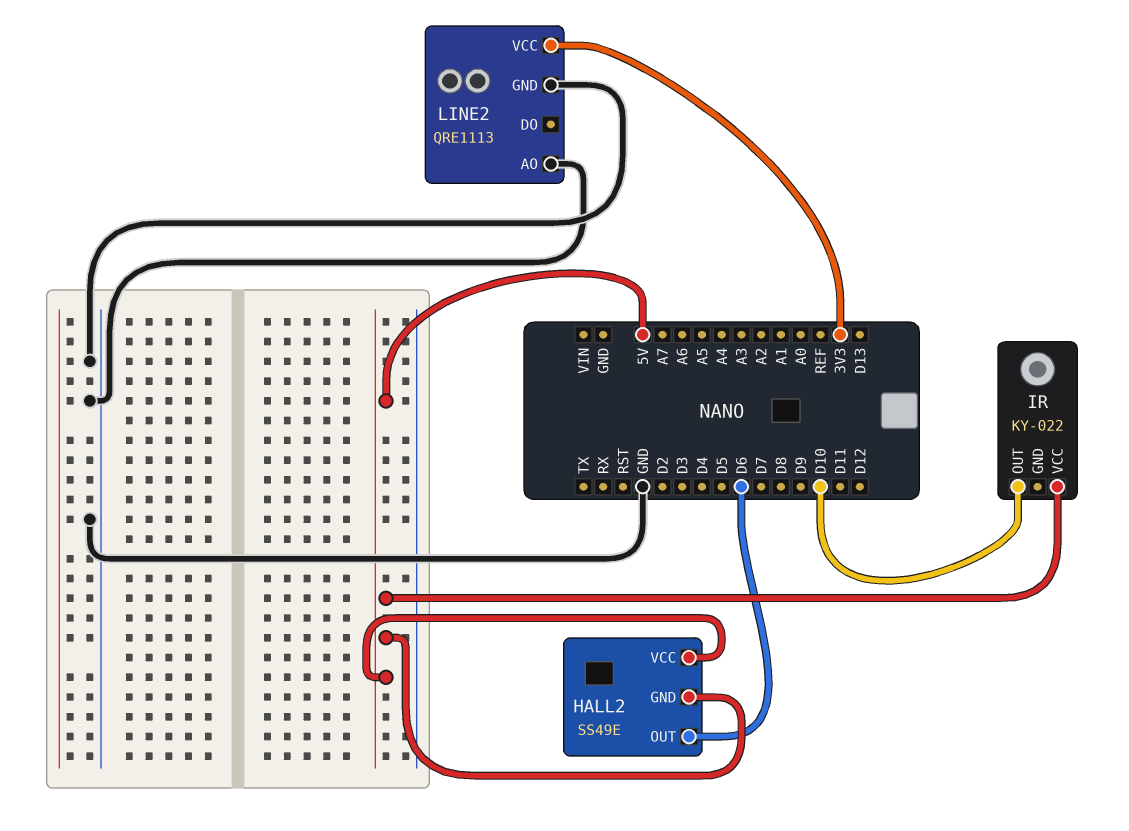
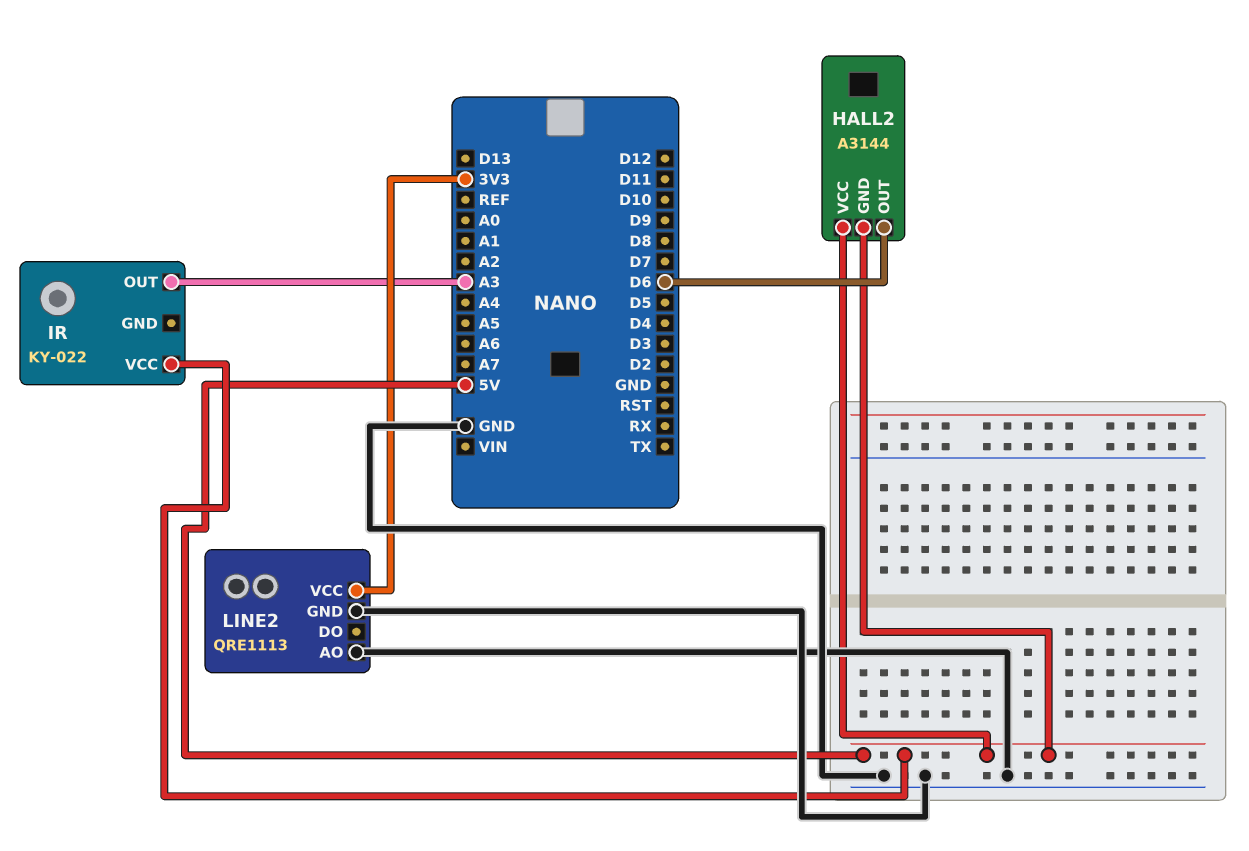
HALL2: SS49E -> A3144
IR pin OUT: D10 -> A3

